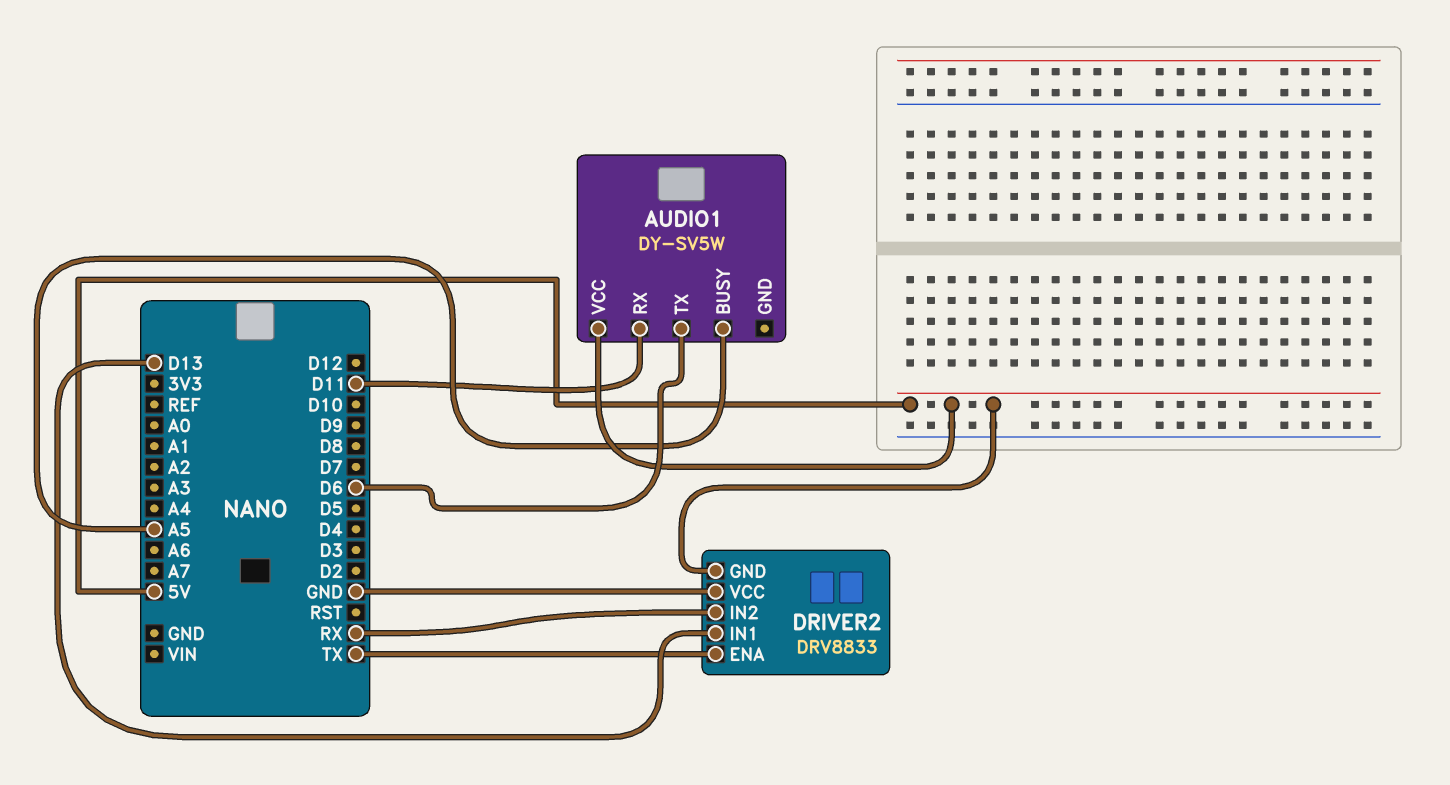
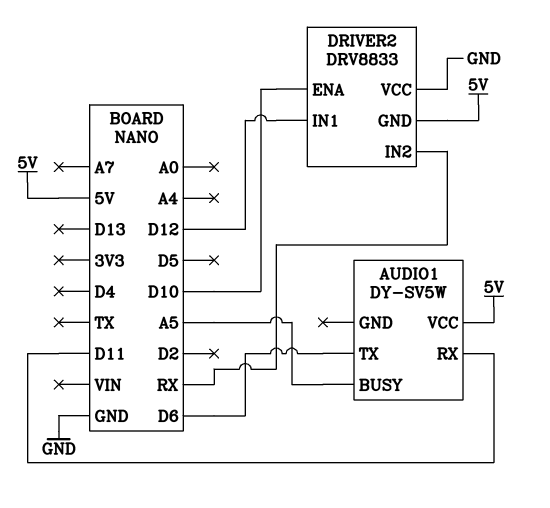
DRIVER2 pin ENA: TX -> D10
DRIVER2 pin IN1: D13 -> D12

